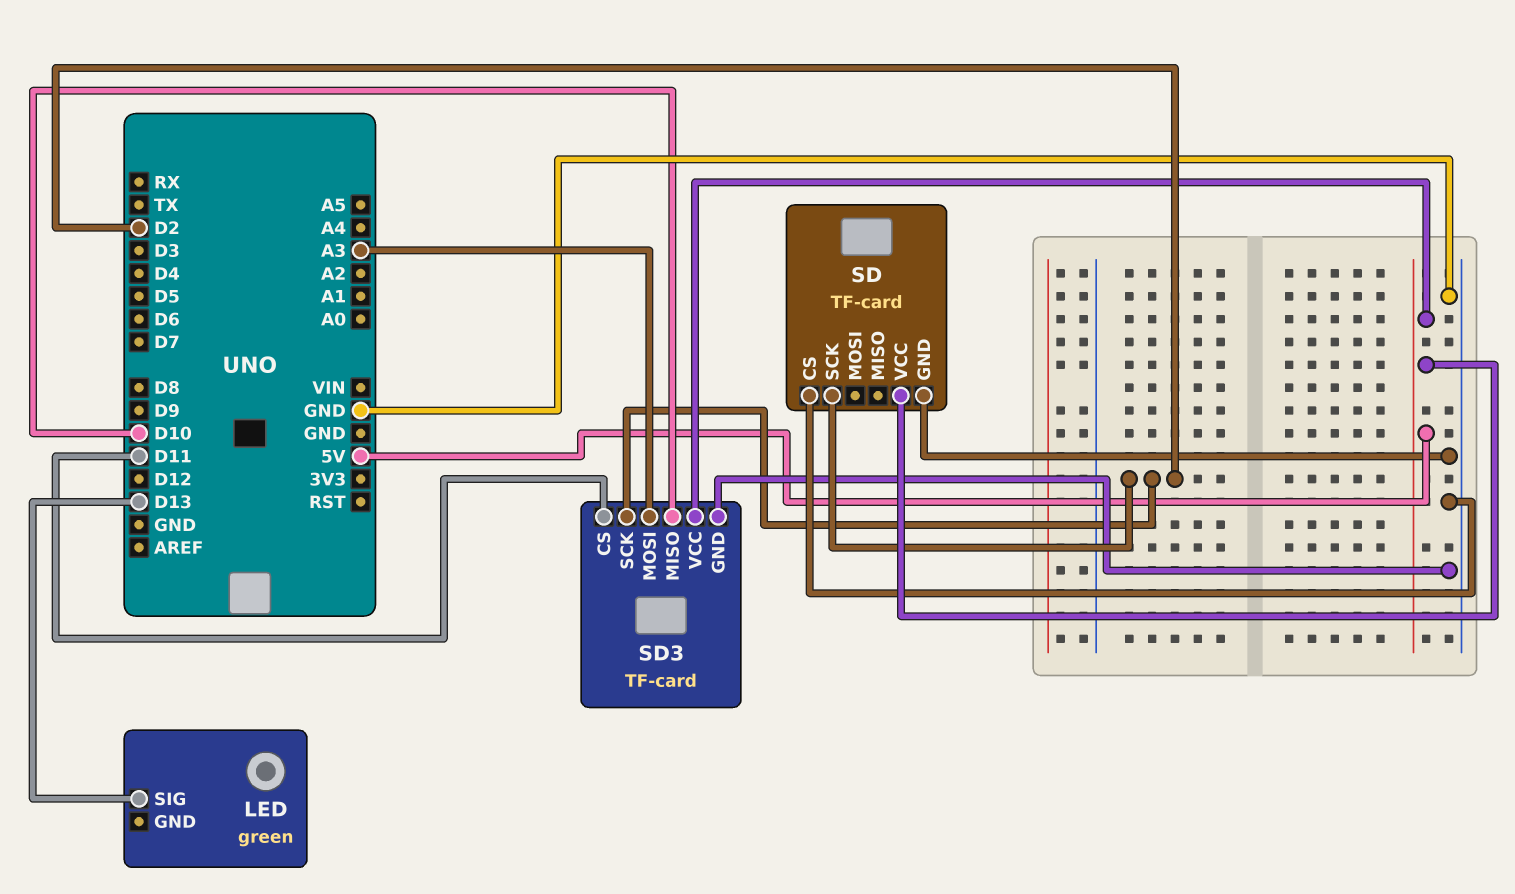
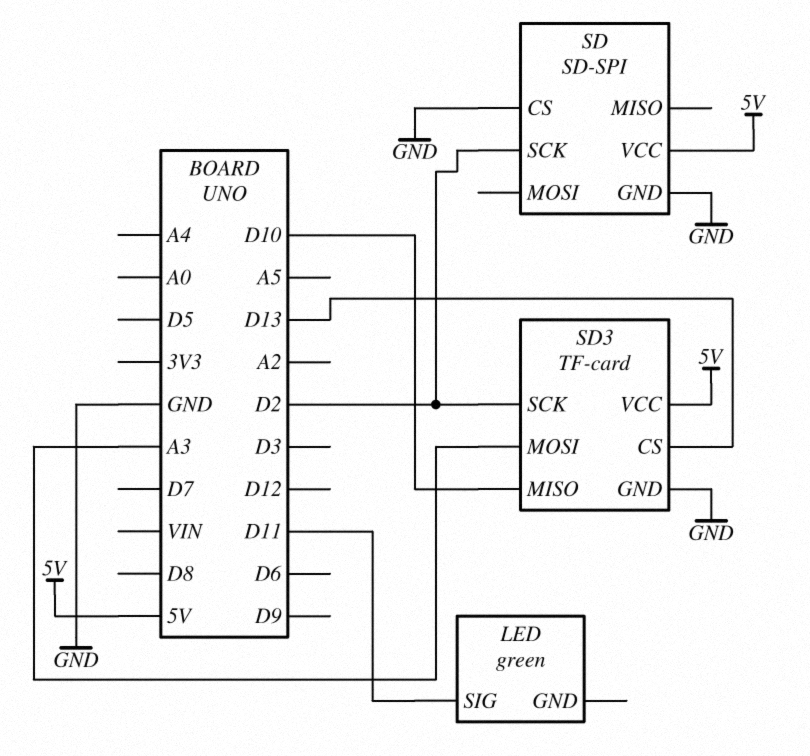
LED pin SIG: D13 -> D11
SD: TF-card -> SD-SPI
SD3 pin CS: D11 -> D13

